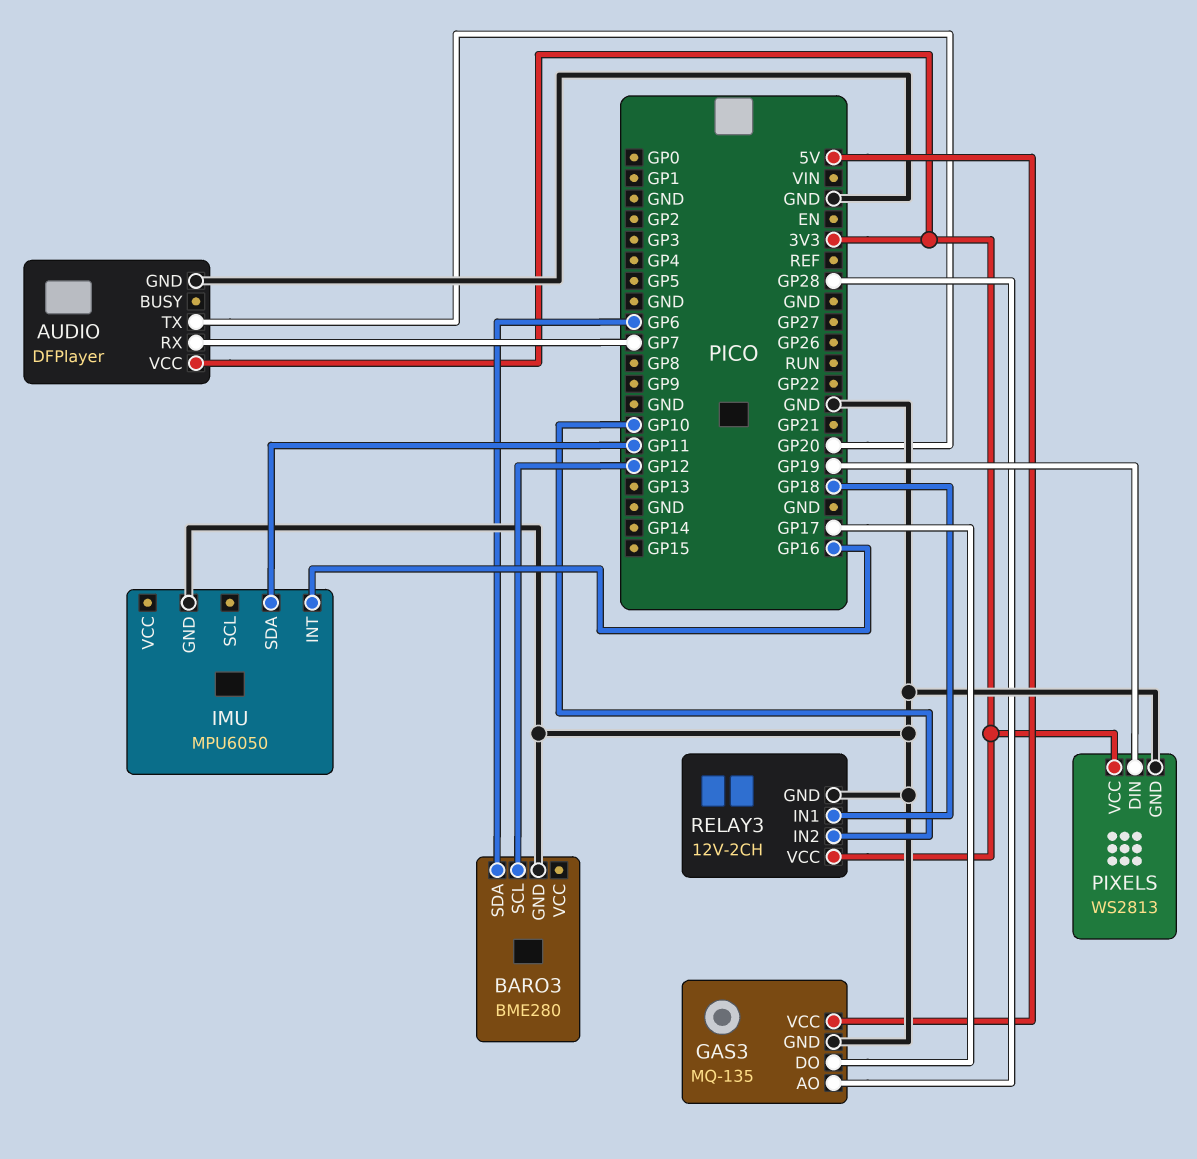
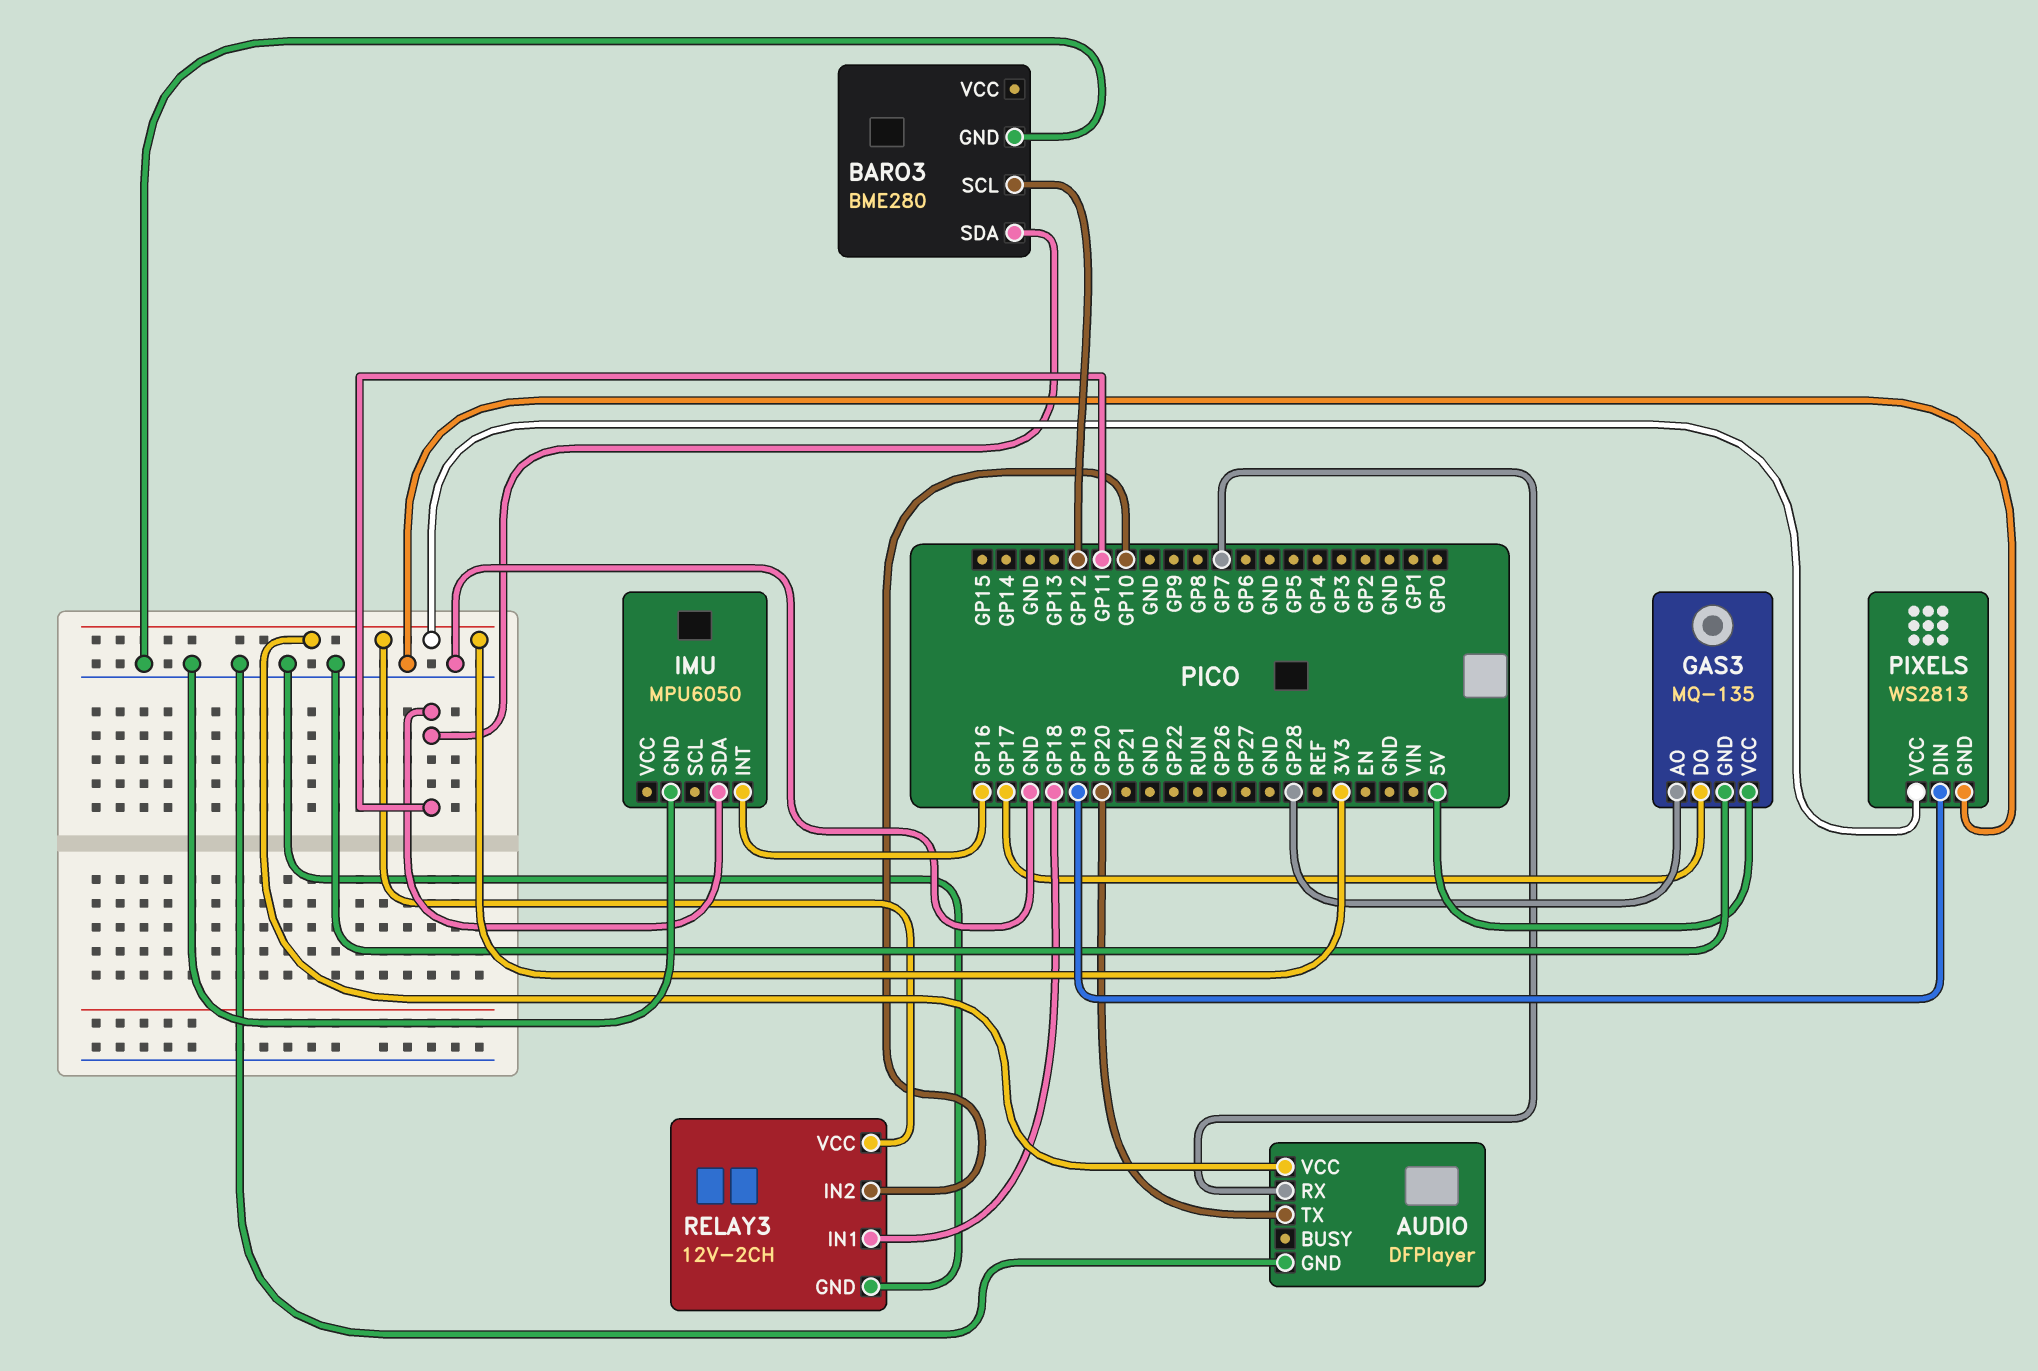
BARO3 pin SDA: GP6 -> GP11

